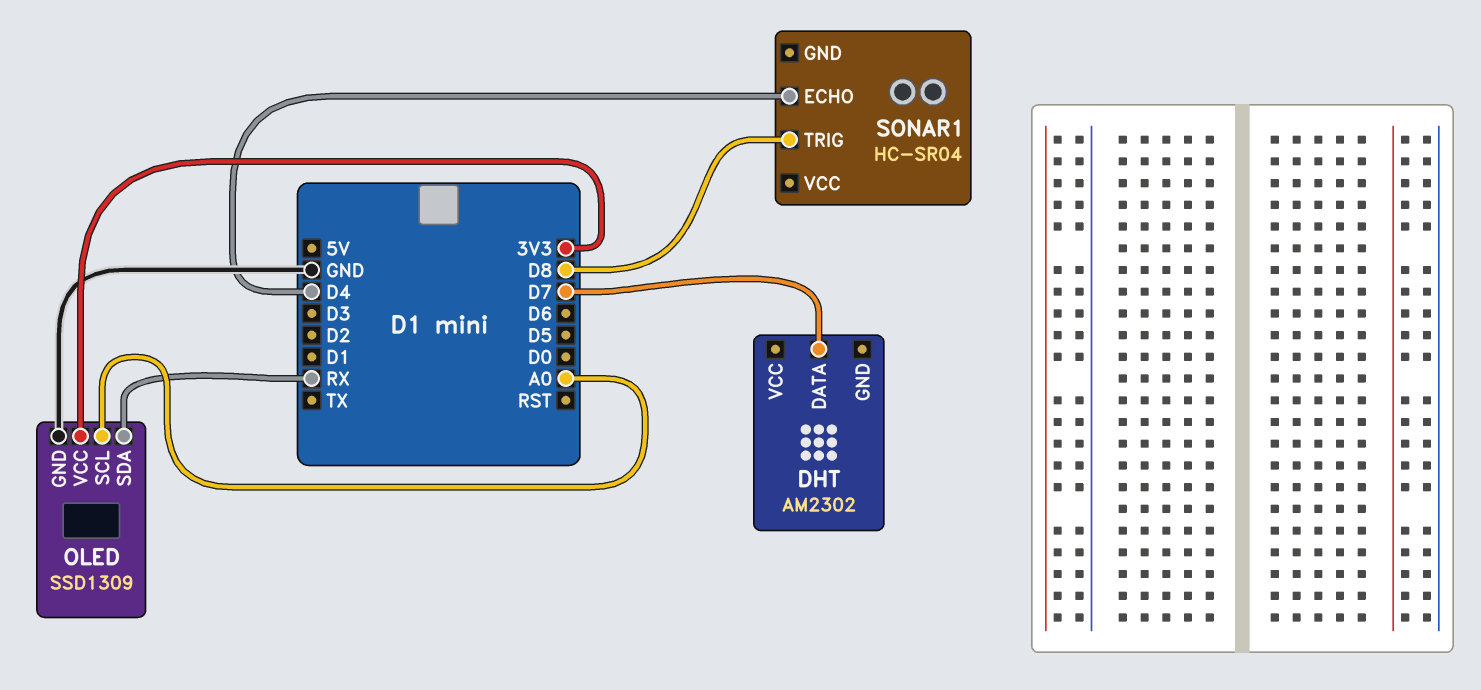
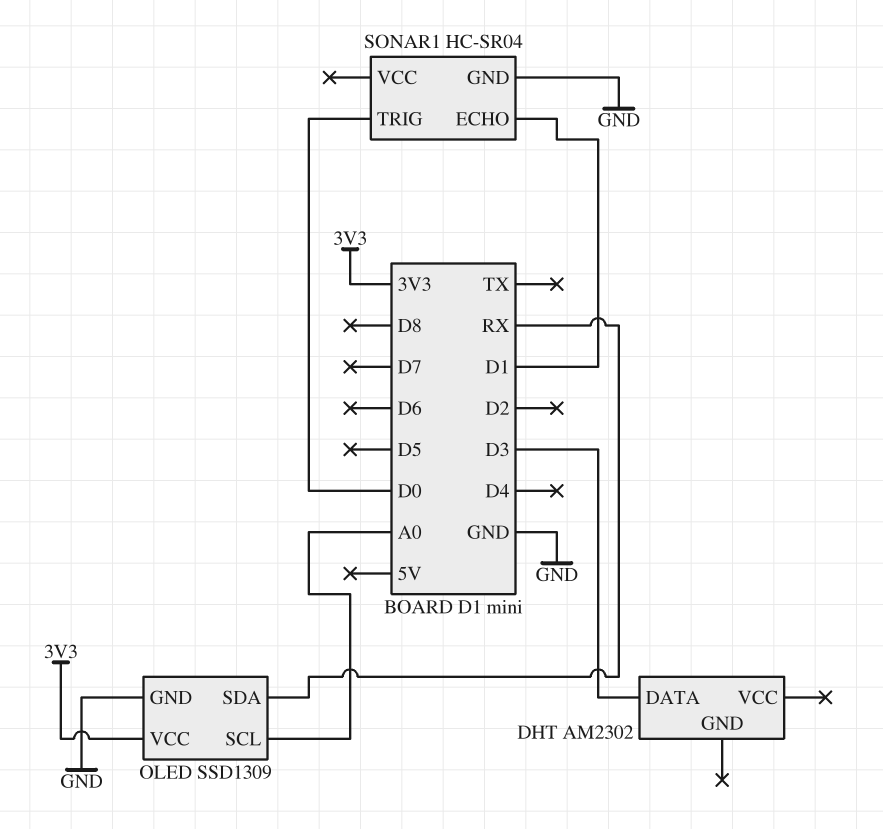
DHT pin DATA: D7 -> D3
SONAR1 pin ECHO: D4 -> D1
SONAR1 pin GND: none -> GND
SONAR1 pin TRIG: D8 -> D0

